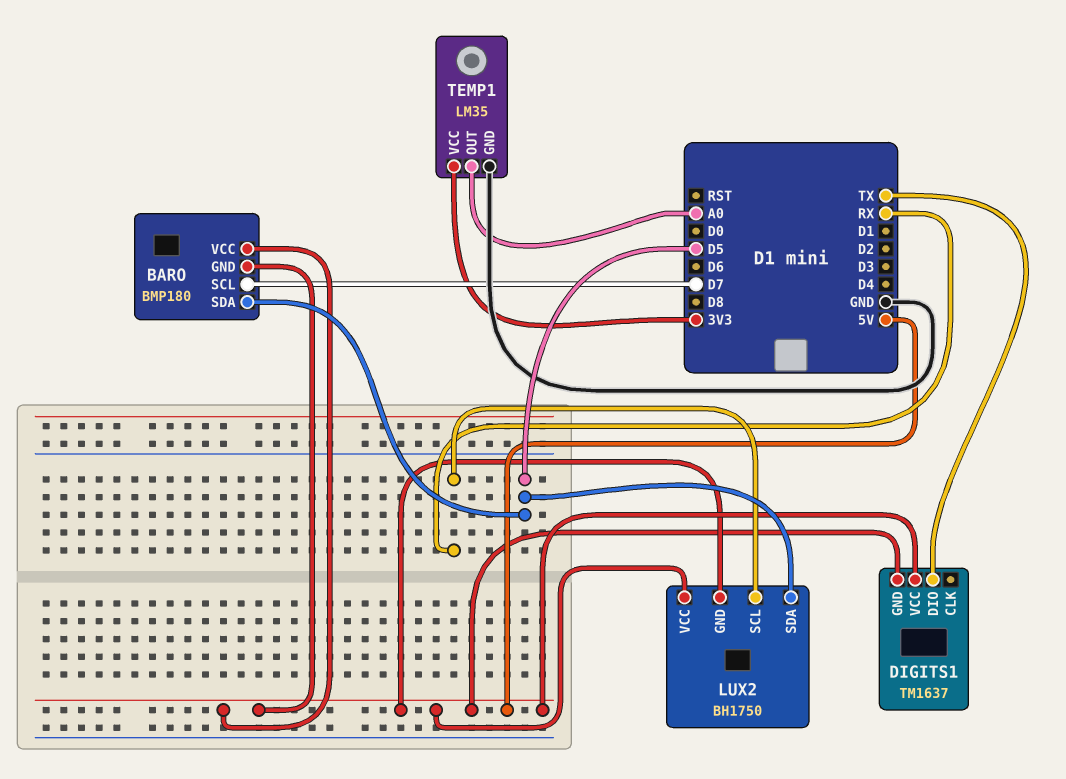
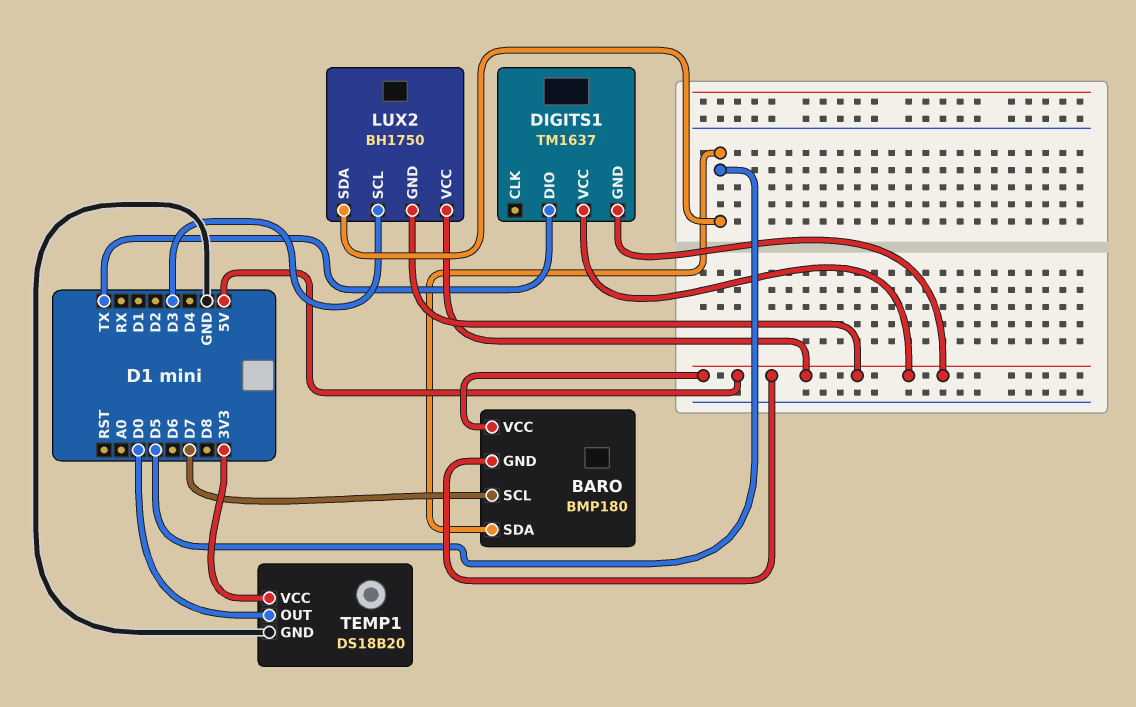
LUX2 pin SCL: RX -> D3
TEMP1: LM35 -> DS18B20
TEMP1 pin OUT: A0 -> D0

